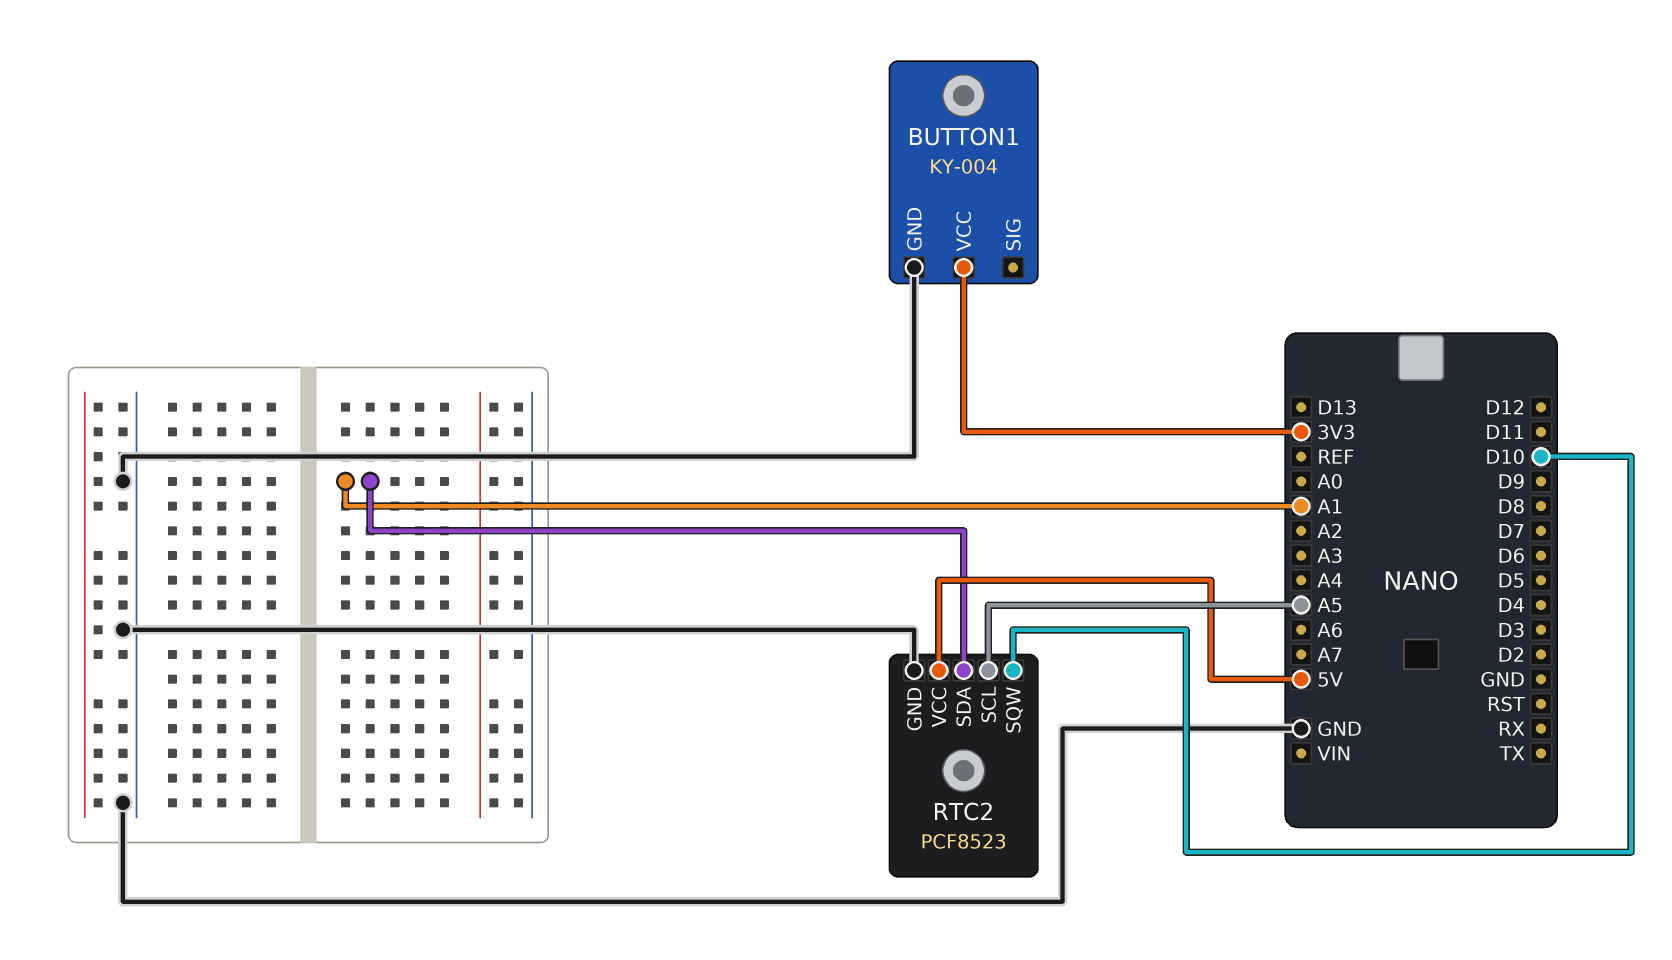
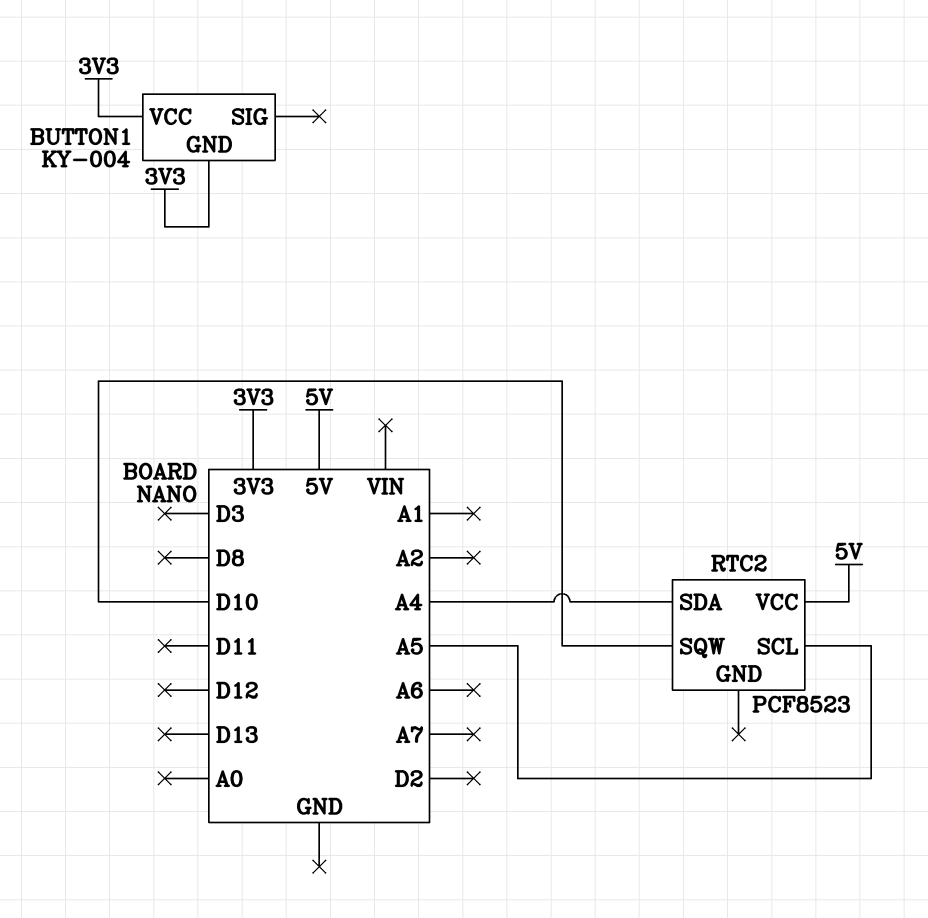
BUTTON1 pin GND: GND -> 3V3
RTC2 pin GND: GND -> none
RTC2 pin SDA: A1 -> A4

